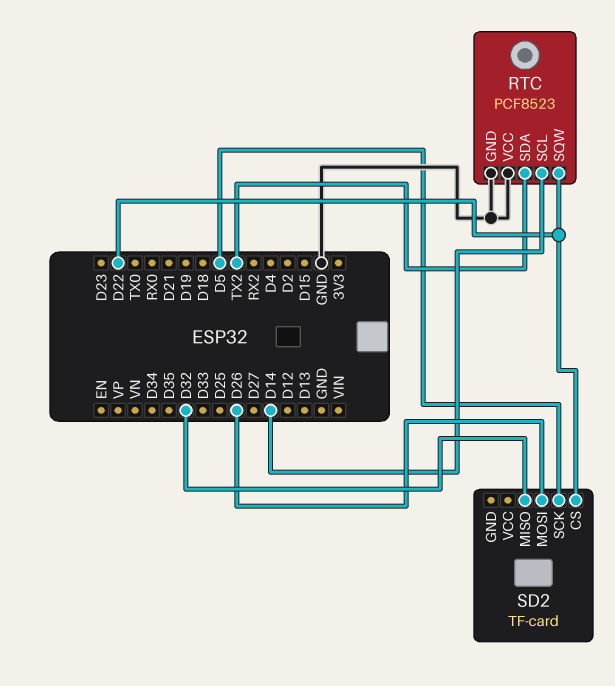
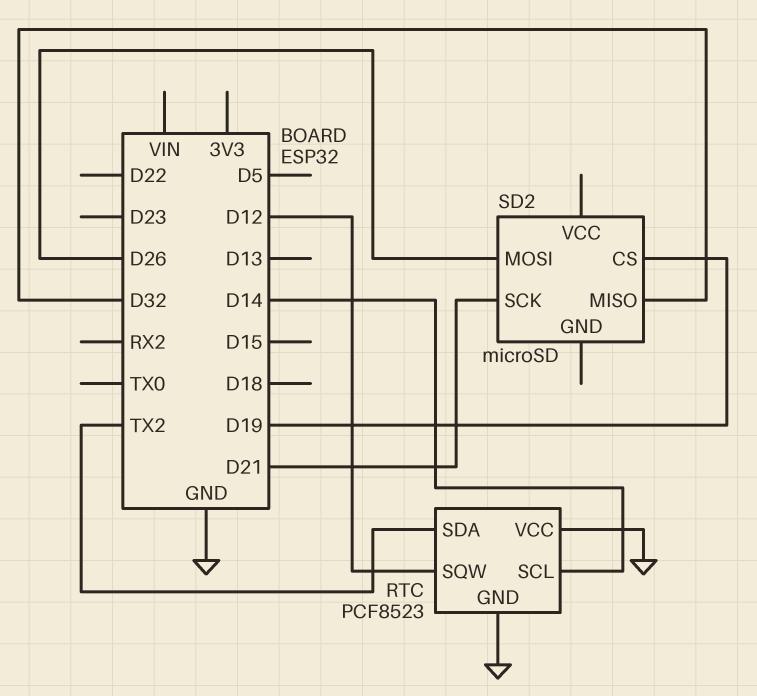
RTC pin SQW: D22 -> D12
SD2: TF-card -> microSD
SD2 pin CS: D22 -> D19
SD2 pin SCK: D5 -> D21

